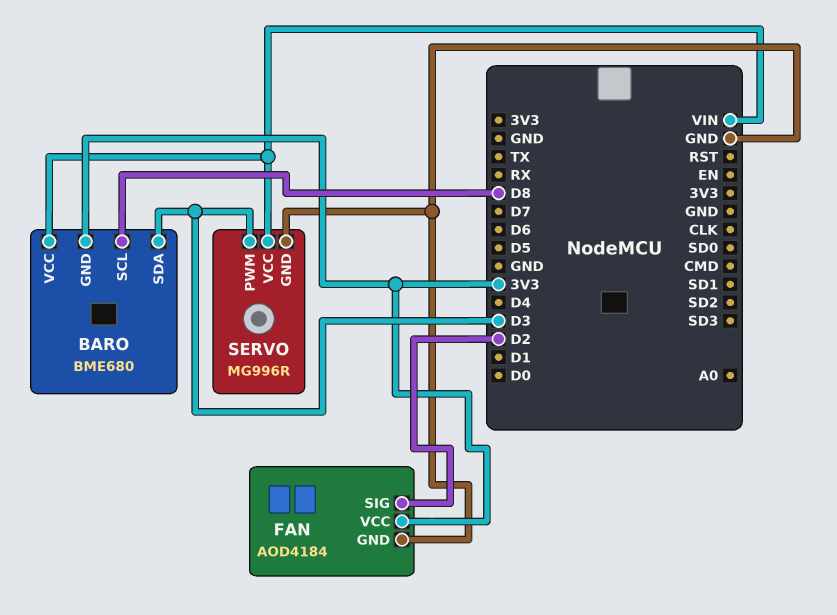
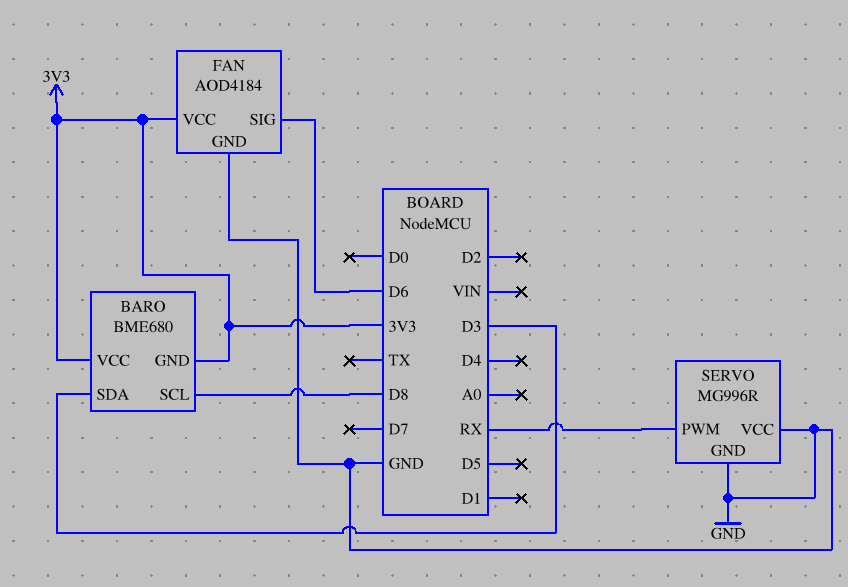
BARO pin VCC: VIN -> 3V3
FAN pin SIG: D2 -> D6
SERVO pin PWM: D3 -> RX
SERVO pin VCC: VIN -> GND

